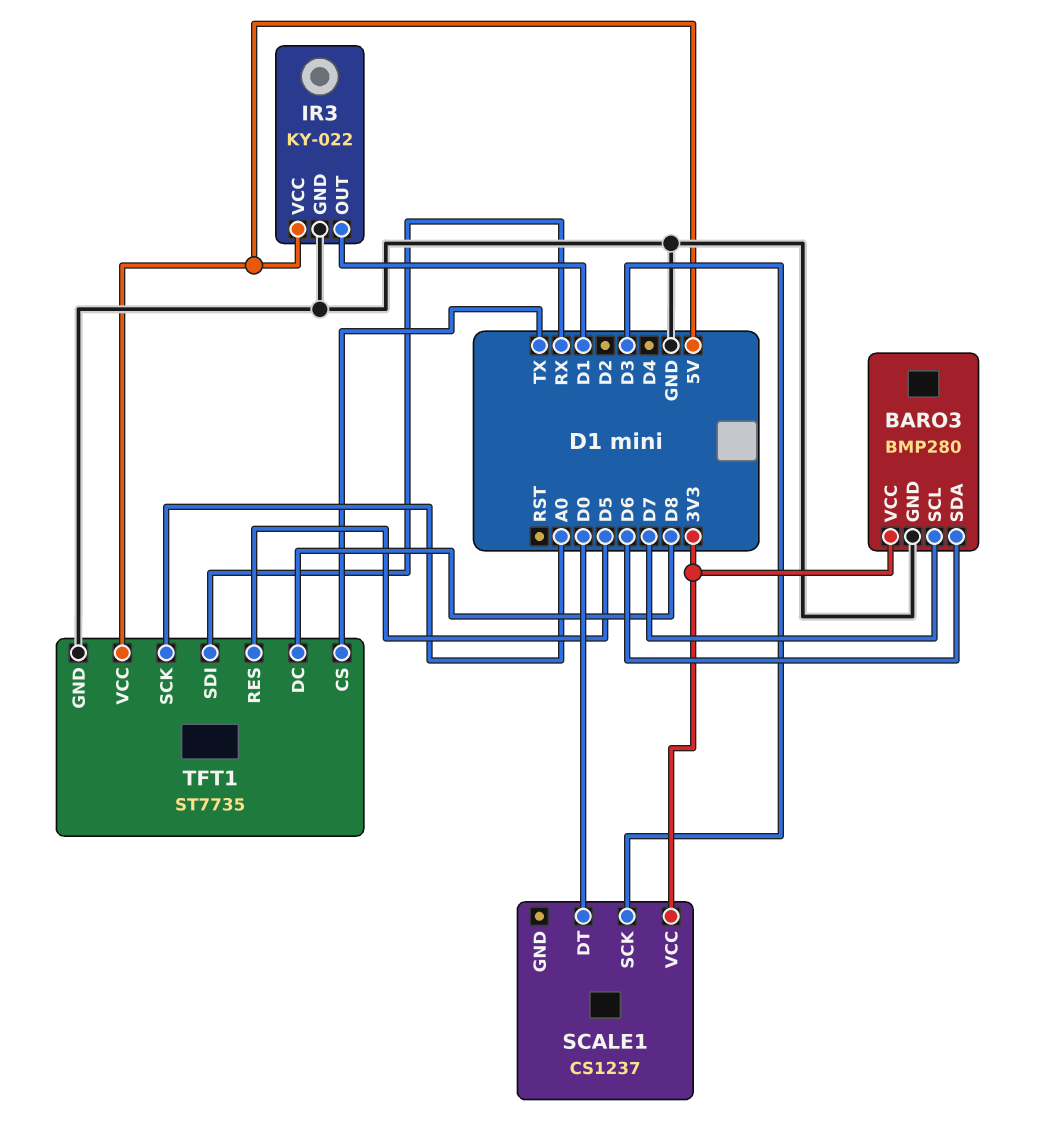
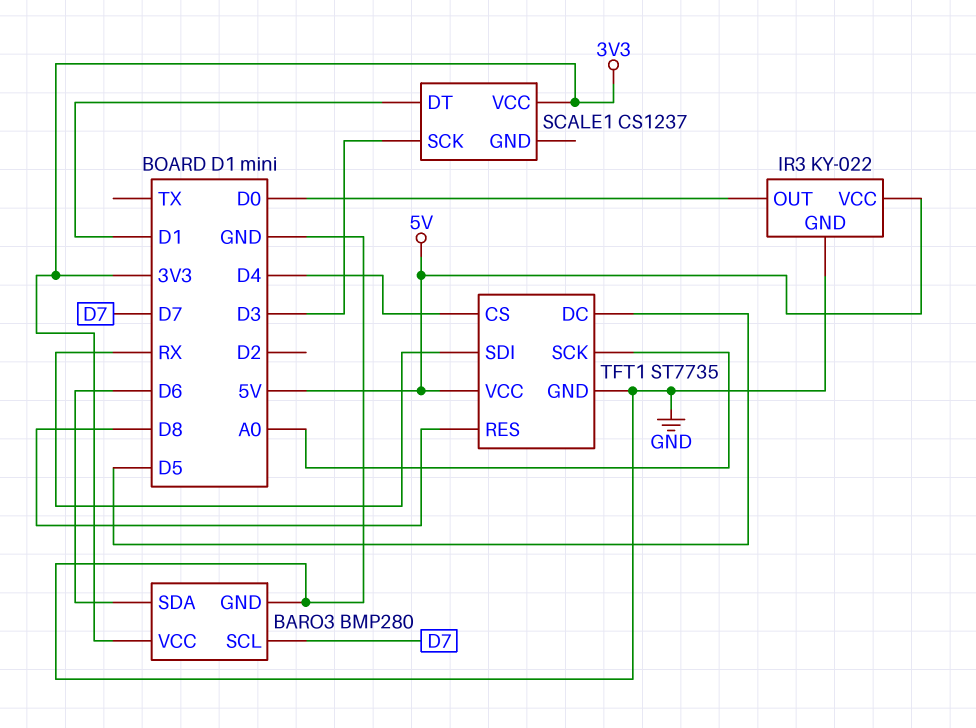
IR3 pin OUT: D1 -> D0
SCALE1 pin DT: D0 -> D1
TFT1 pin CS: TX -> D4
TFT1 pin DC: D8 -> D5
TFT1 pin RES: D5 -> D8

